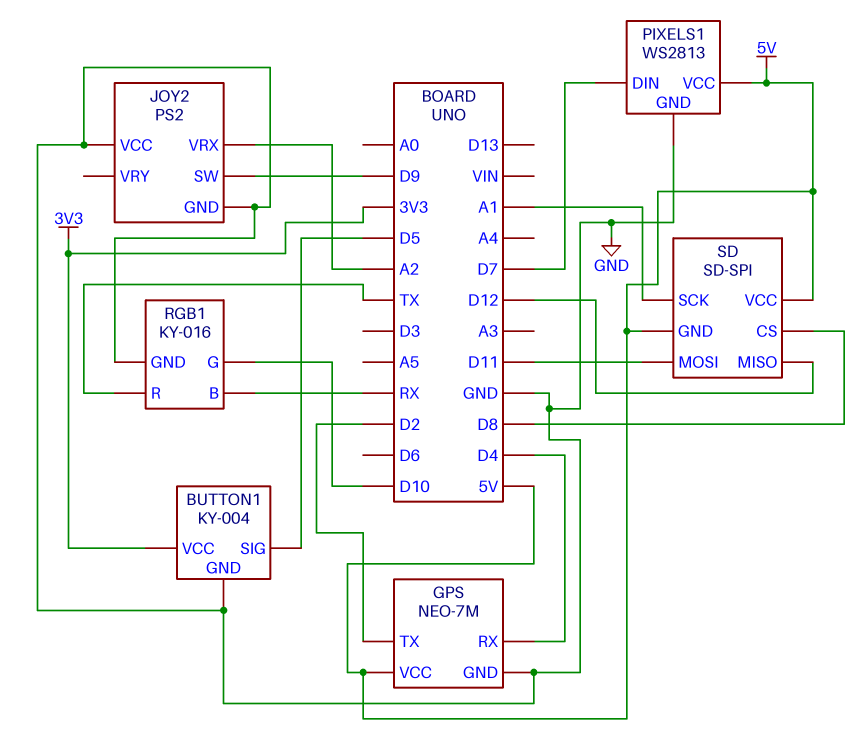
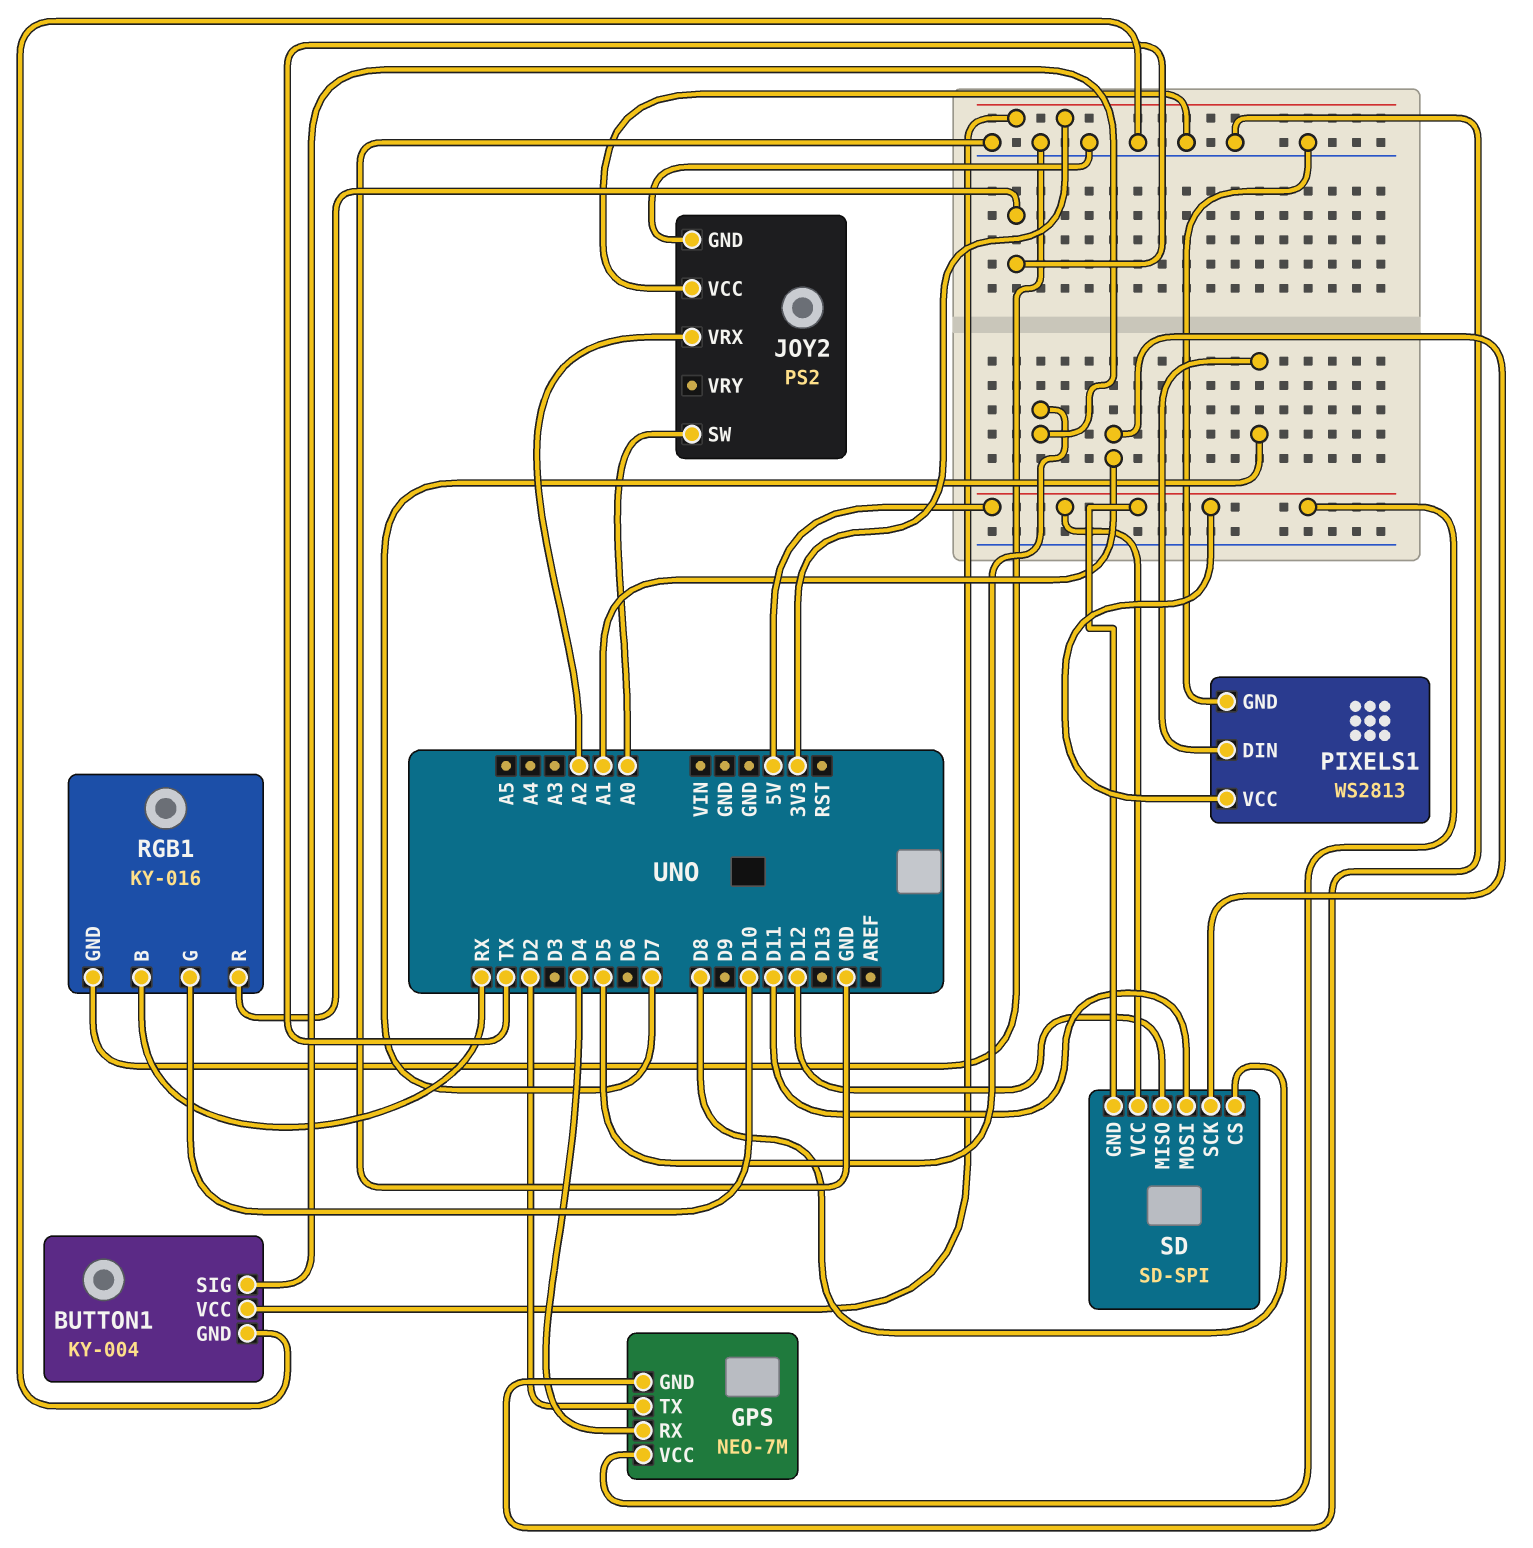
JOY2 pin SW: D9 -> A0

